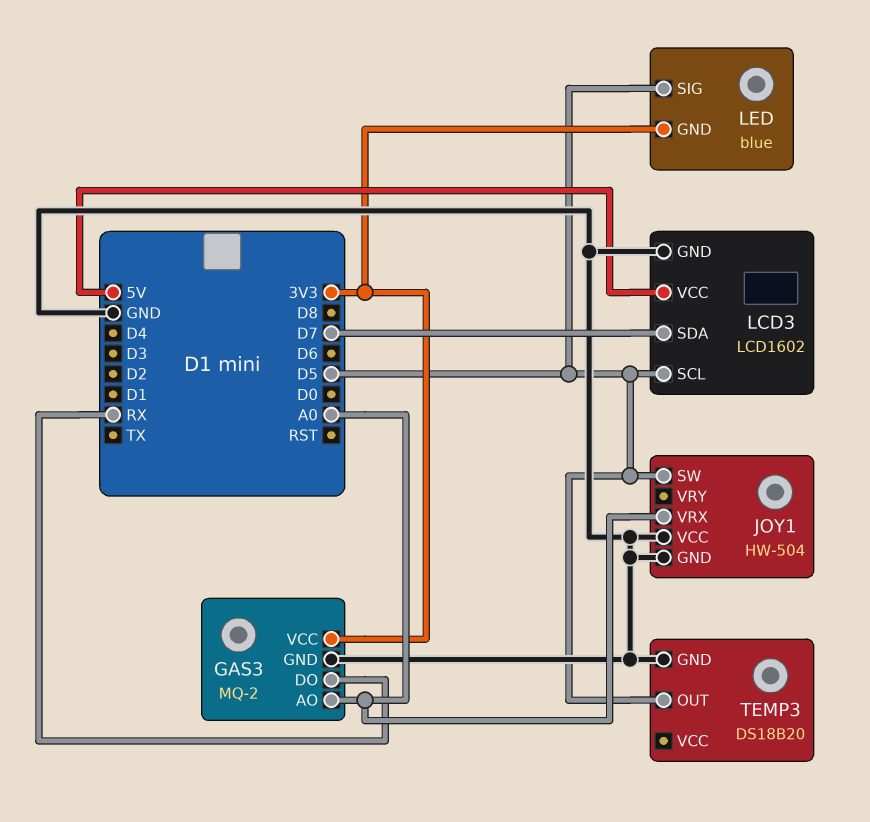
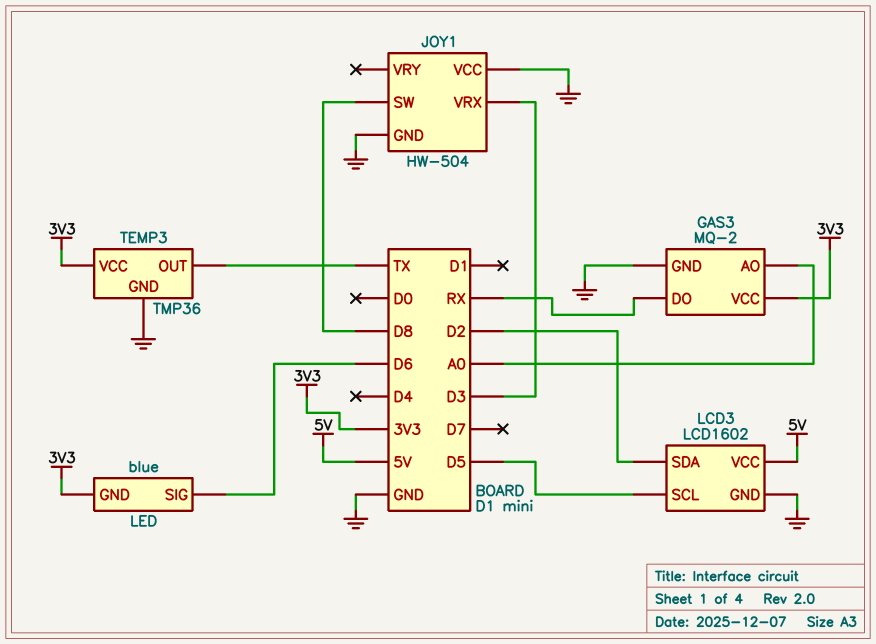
JOY1 pin SW: D5 -> D8
JOY1 pin VRX: A0 -> D3
LCD3 pin SDA: D7 -> D2
LED pin SIG: D5 -> D6
TEMP3: DS18B20 -> TMP36
TEMP3 pin OUT: D5 -> TX
TEMP3 pin VCC: none -> 3V3

